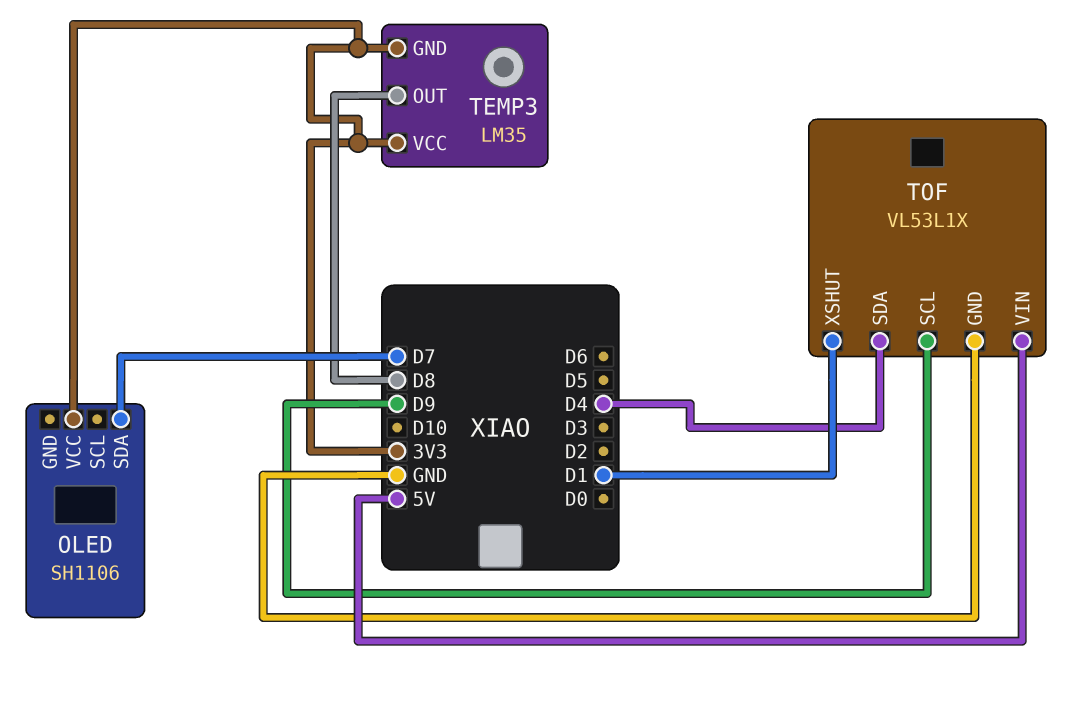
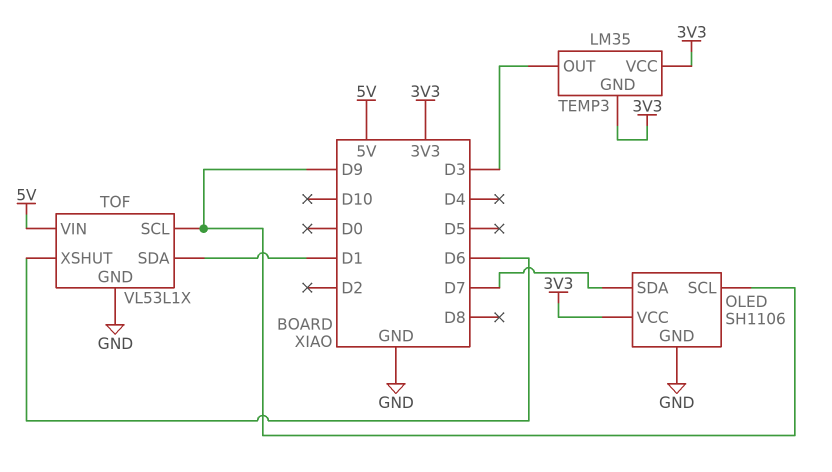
OLED pin GND: none -> GND
OLED pin SCL: none -> D9
TEMP3 pin OUT: D8 -> D3
TOF pin SDA: D4 -> D1
TOF pin XSHUT: D1 -> D6

